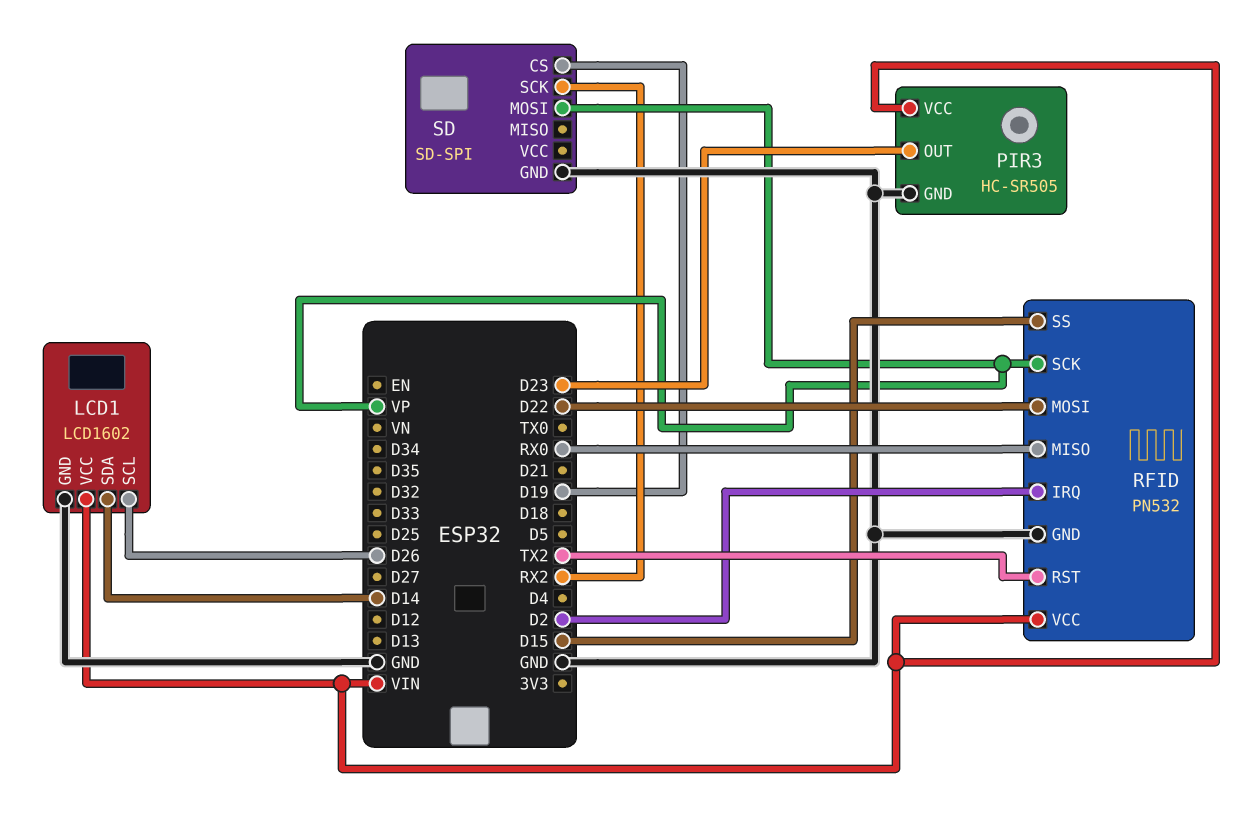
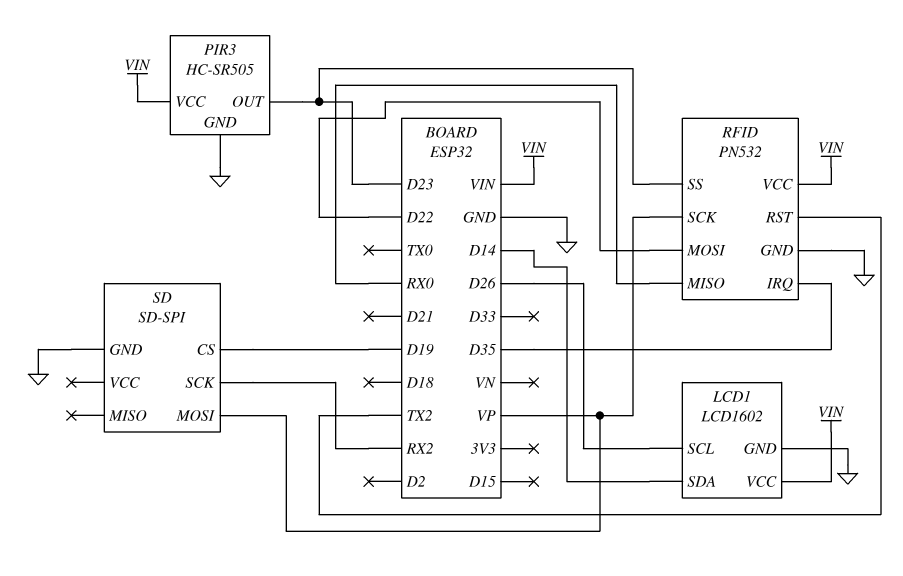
RFID pin IRQ: D2 -> D35
RFID pin SS: D15 -> D23

